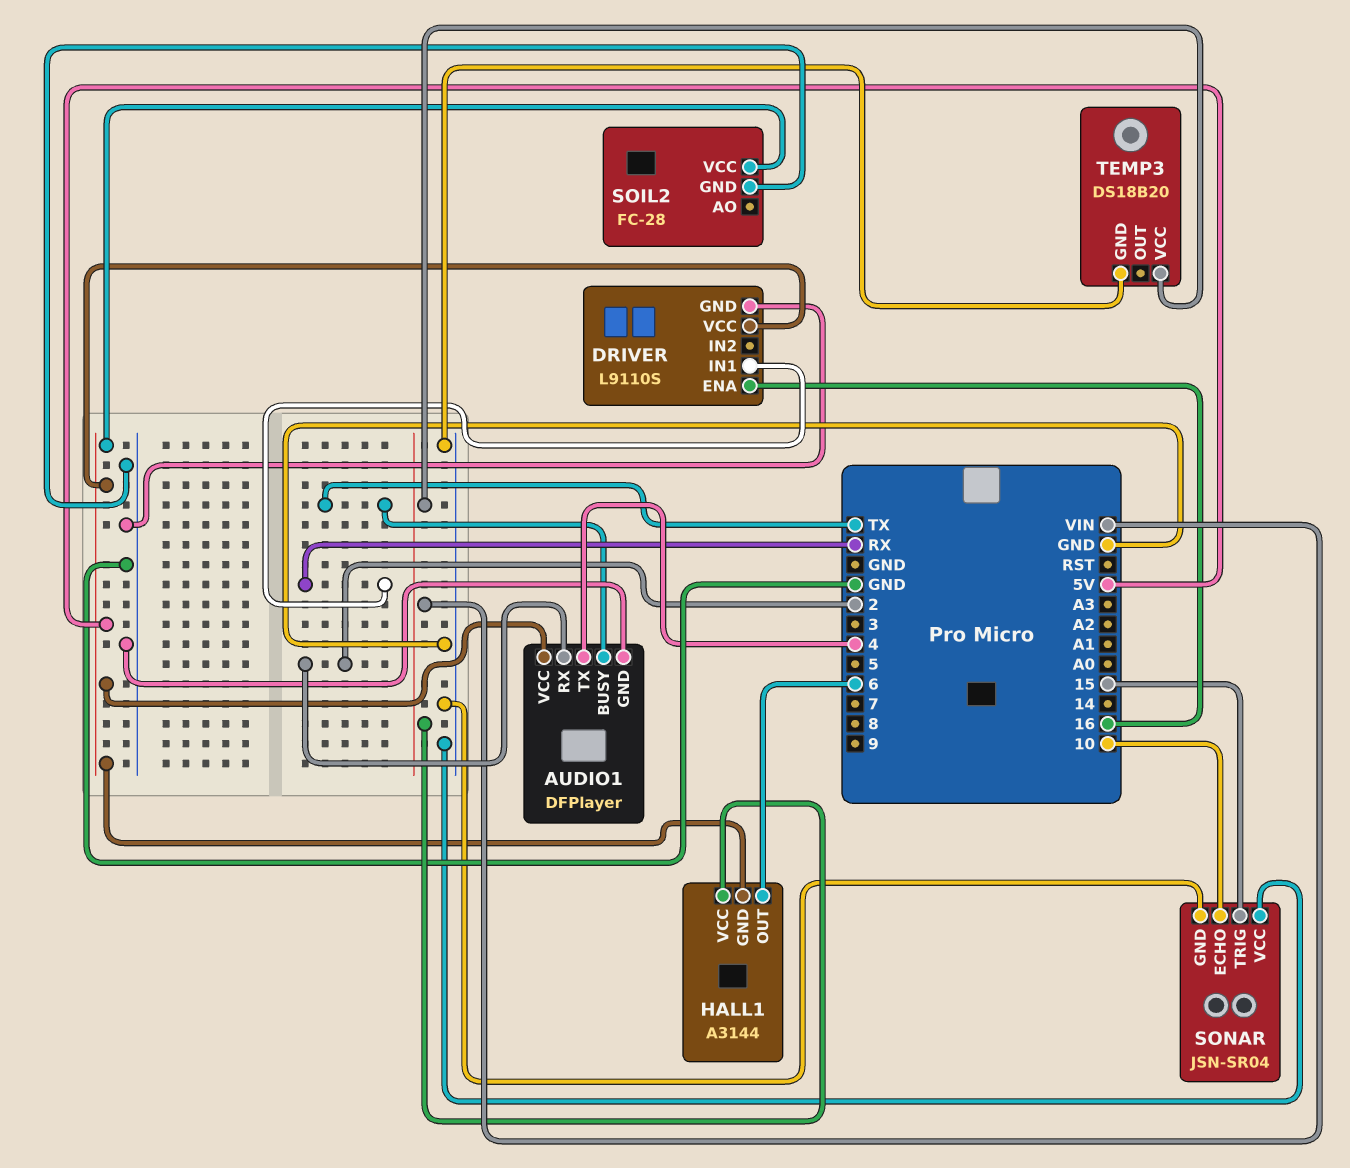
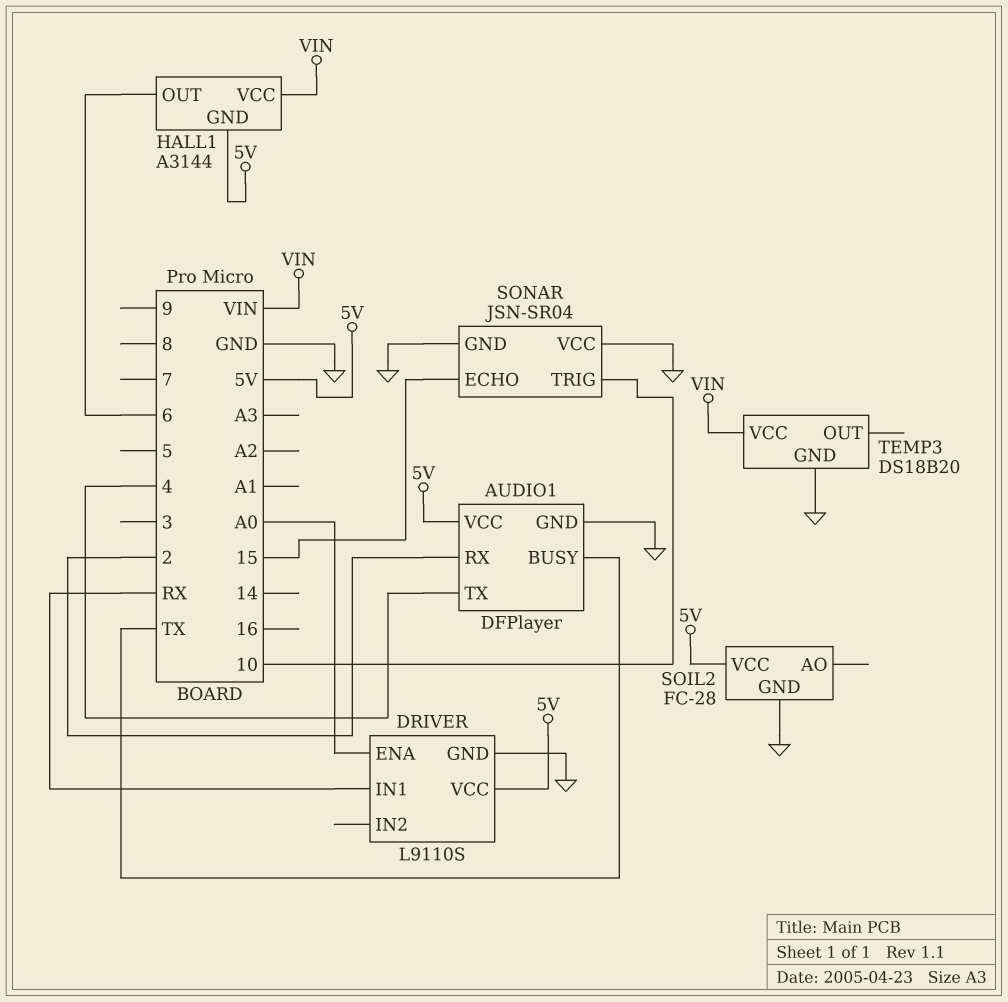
DRIVER pin ENA: 16 -> A0
SONAR pin ECHO: 10 -> 15
SONAR pin TRIG: 15 -> 10

